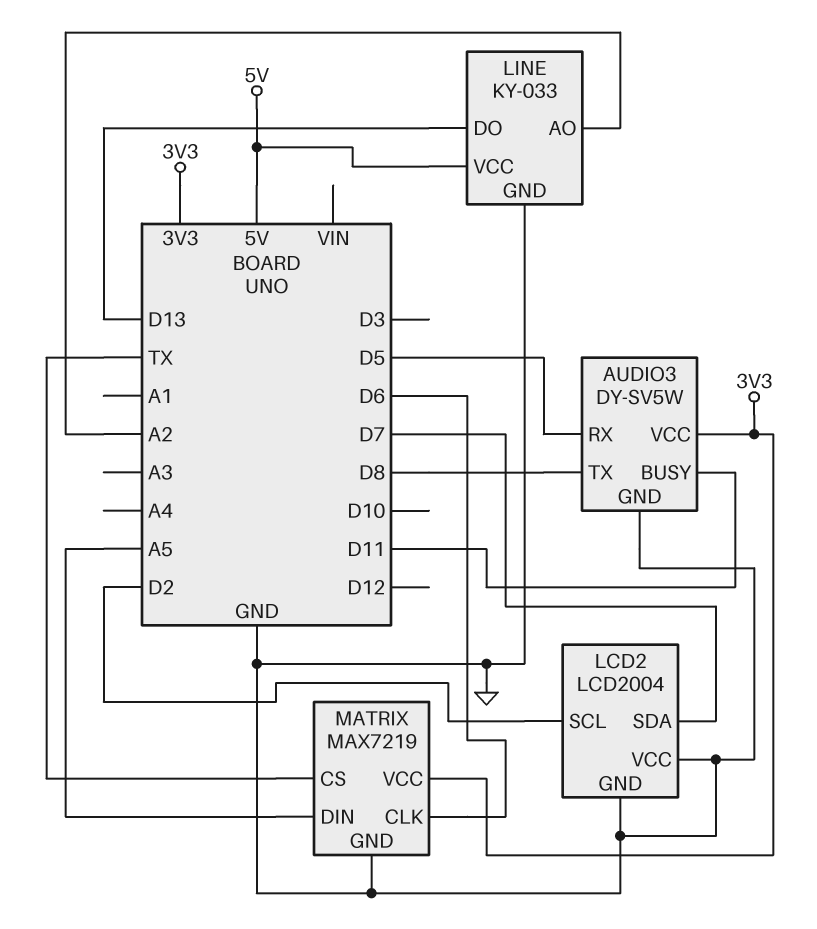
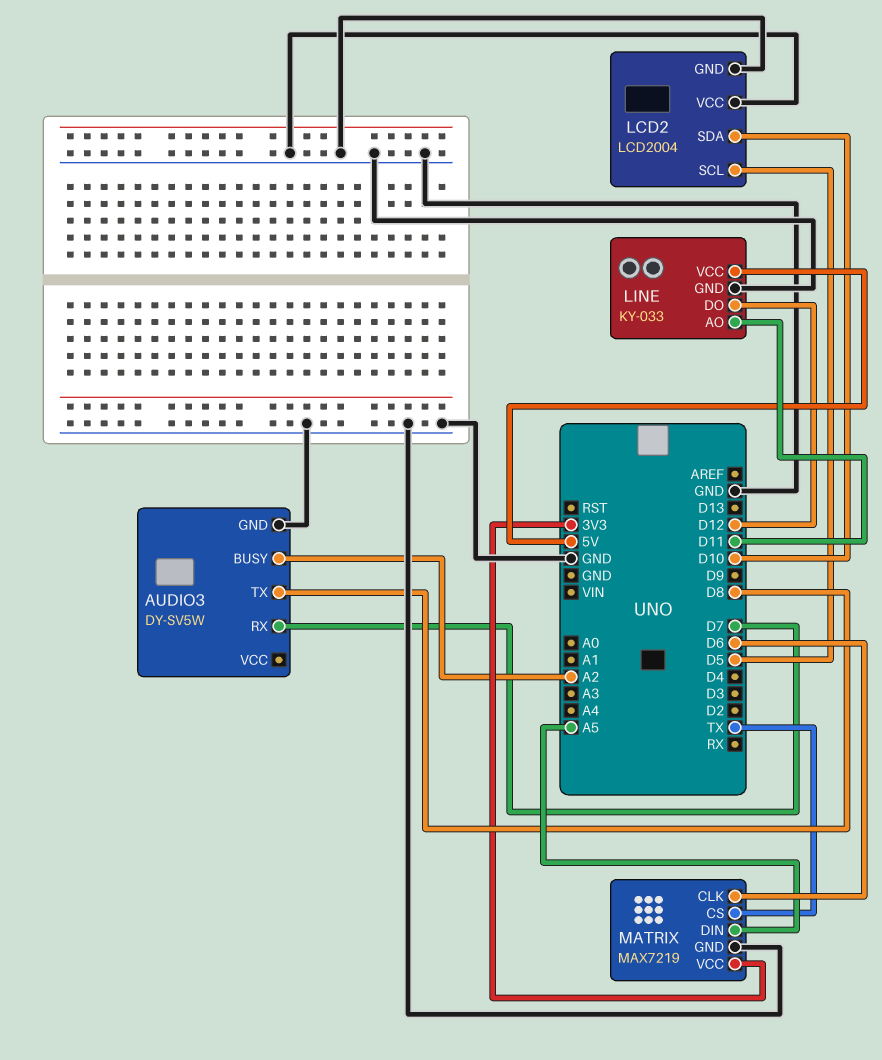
AUDIO3 pin BUSY: D11 -> A2
AUDIO3 pin RX: D5 -> D7
AUDIO3 pin VCC: 3V3 -> none
LCD2 pin SCL: D2 -> D5
LCD2 pin SDA: D7 -> D10
LINE pin AO: A2 -> D11
LINE pin DO: D13 -> D12

